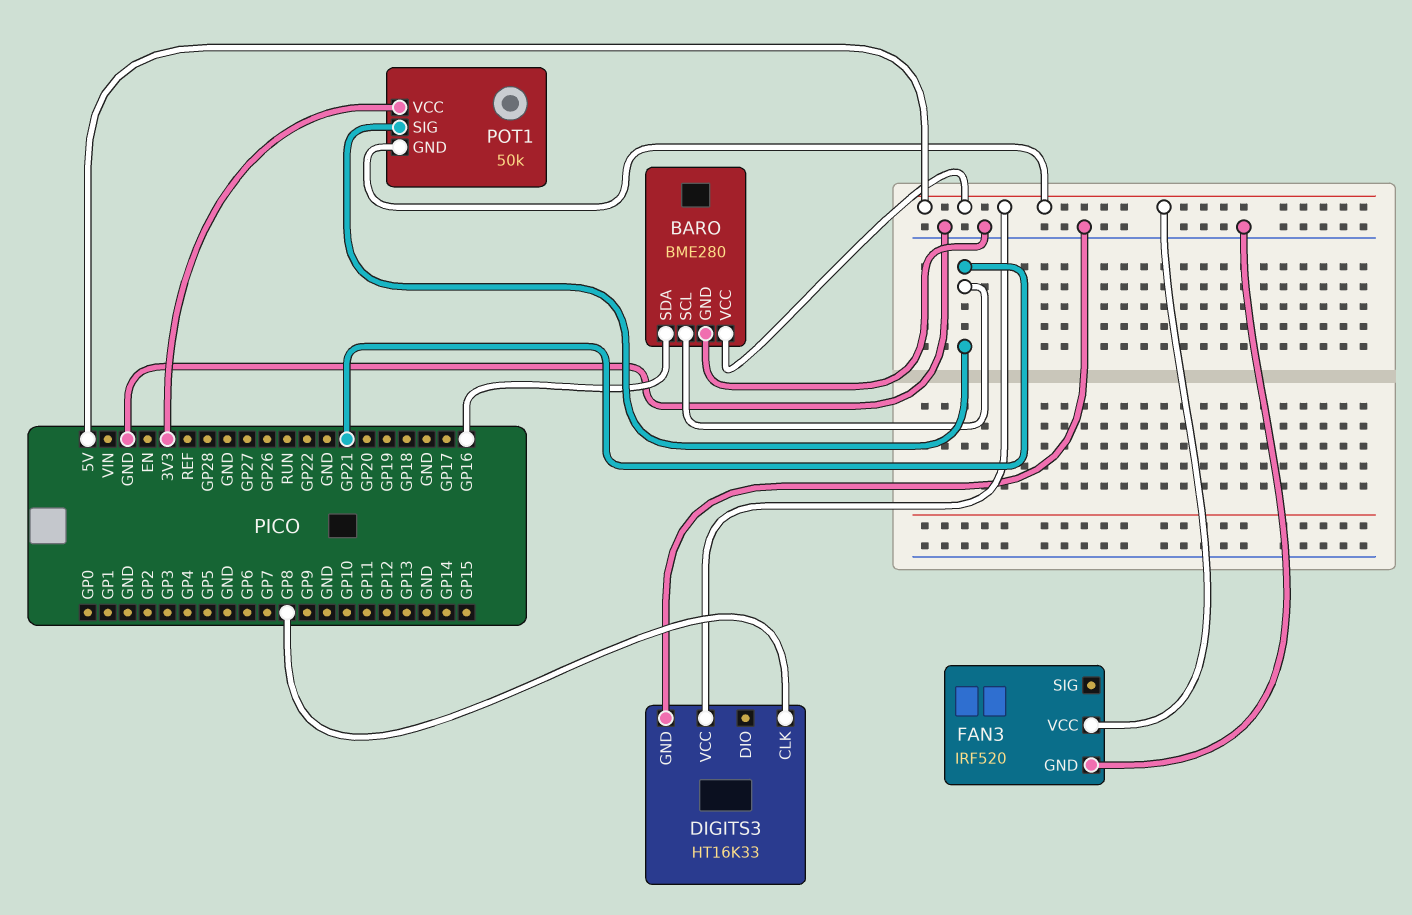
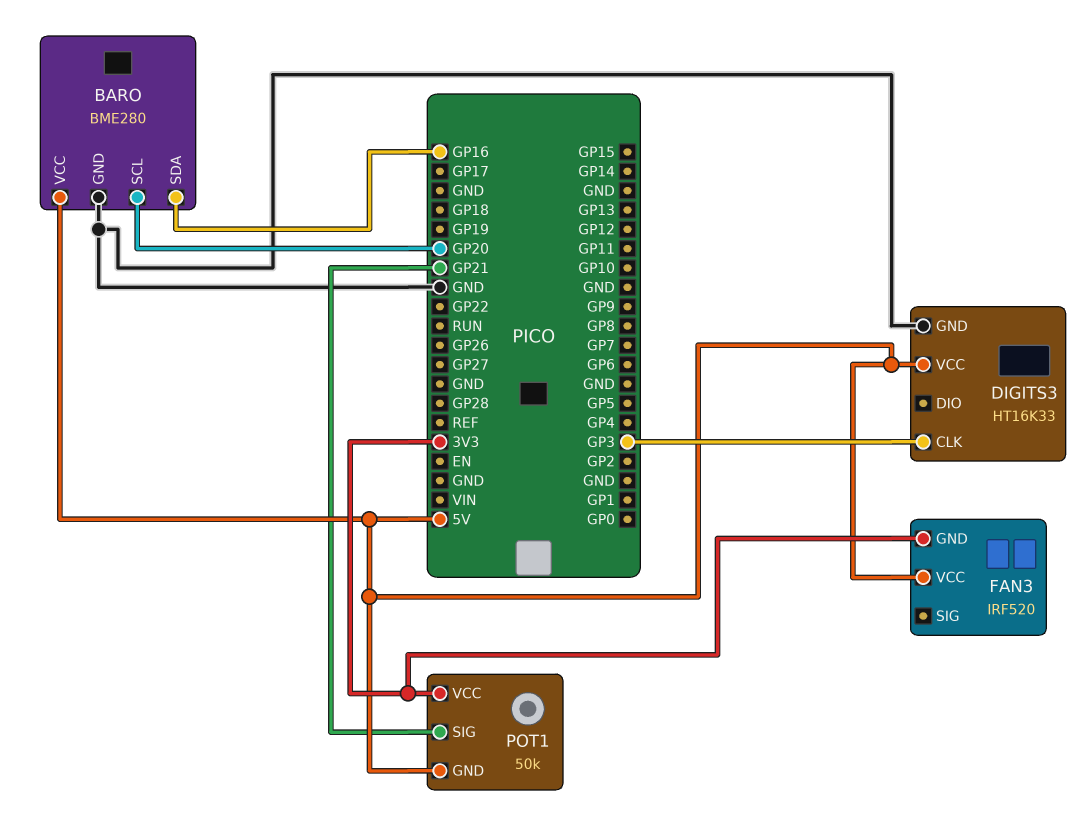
BARO pin SCL: GP21 -> GP20
DIGITS3 pin CLK: GP8 -> GP3
FAN3 pin GND: GND -> 3V3

